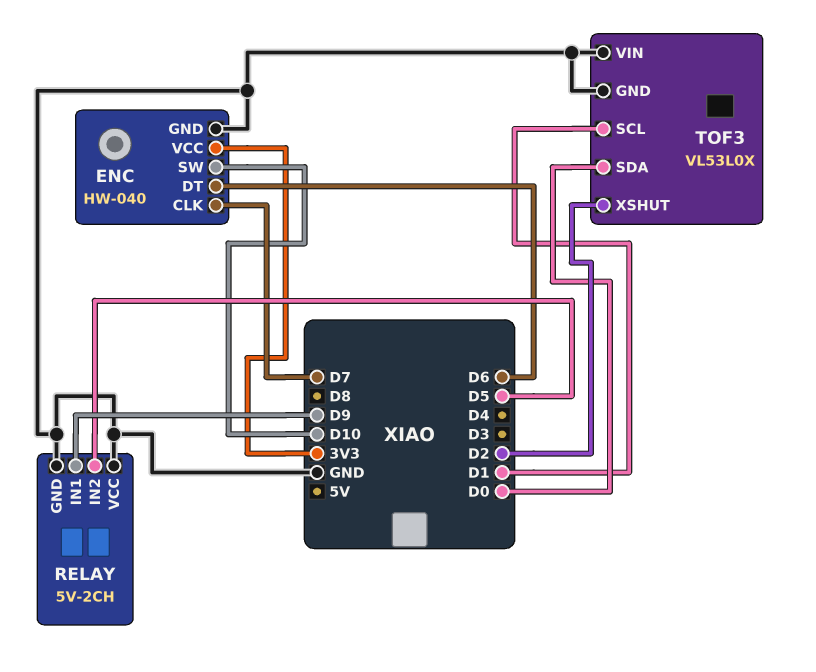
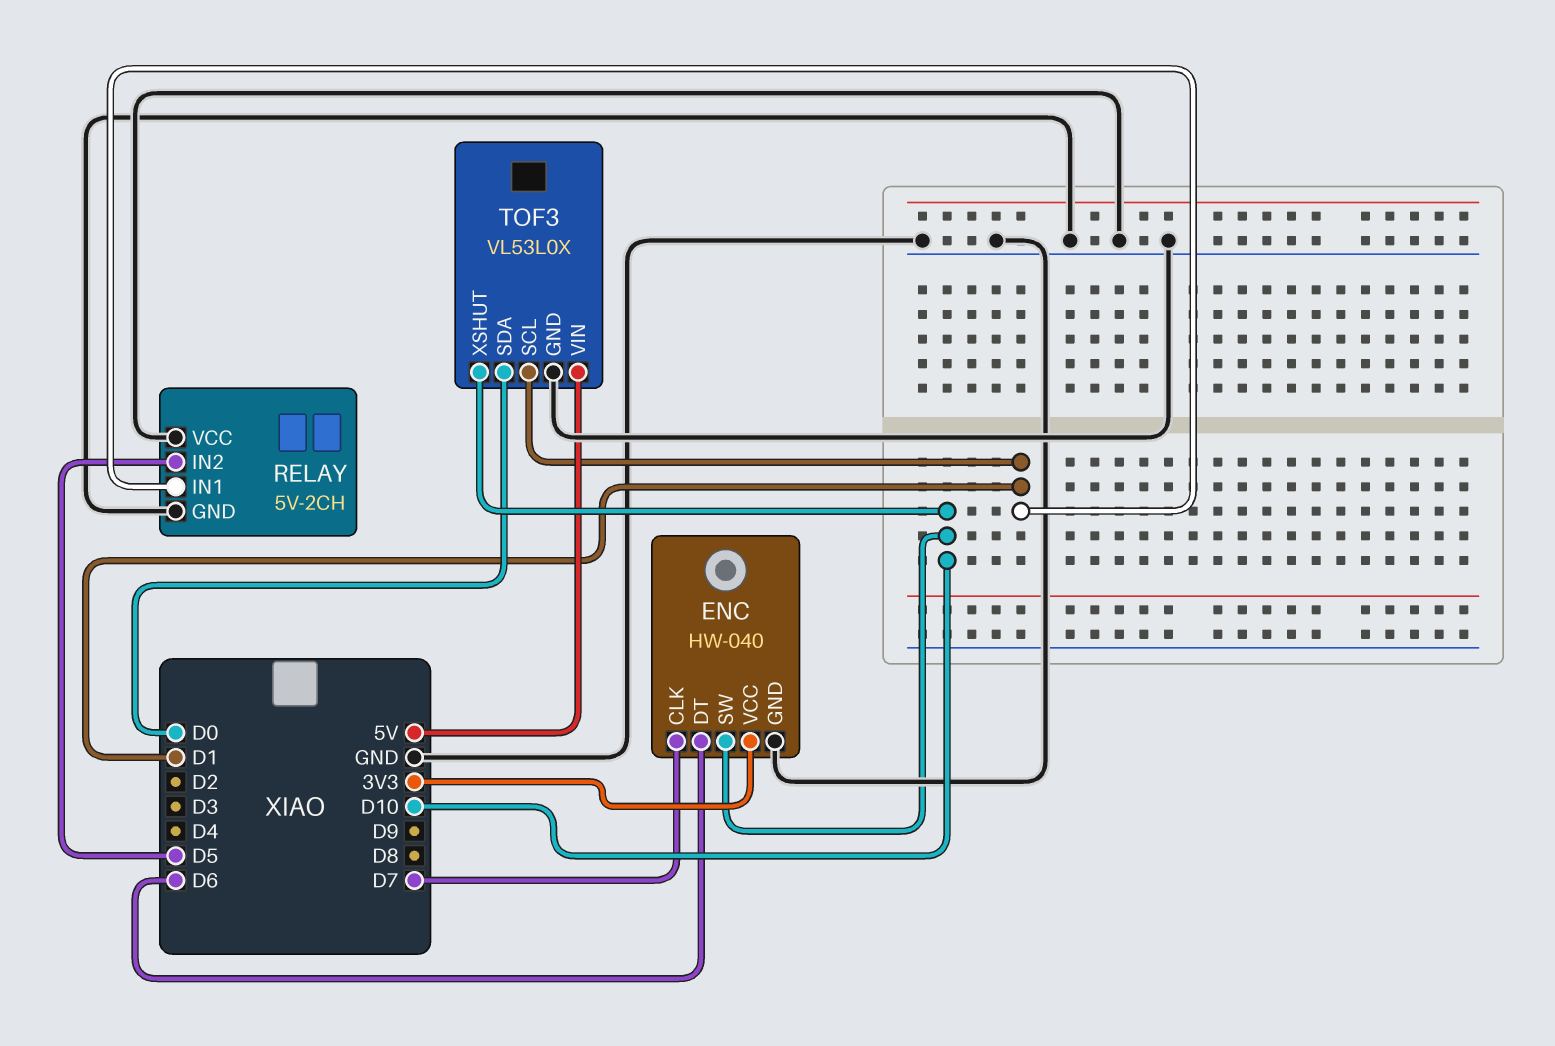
RELAY pin IN1: D9 -> D1
TOF3 pin VIN: GND -> 5V
TOF3 pin XSHUT: D2 -> D10

